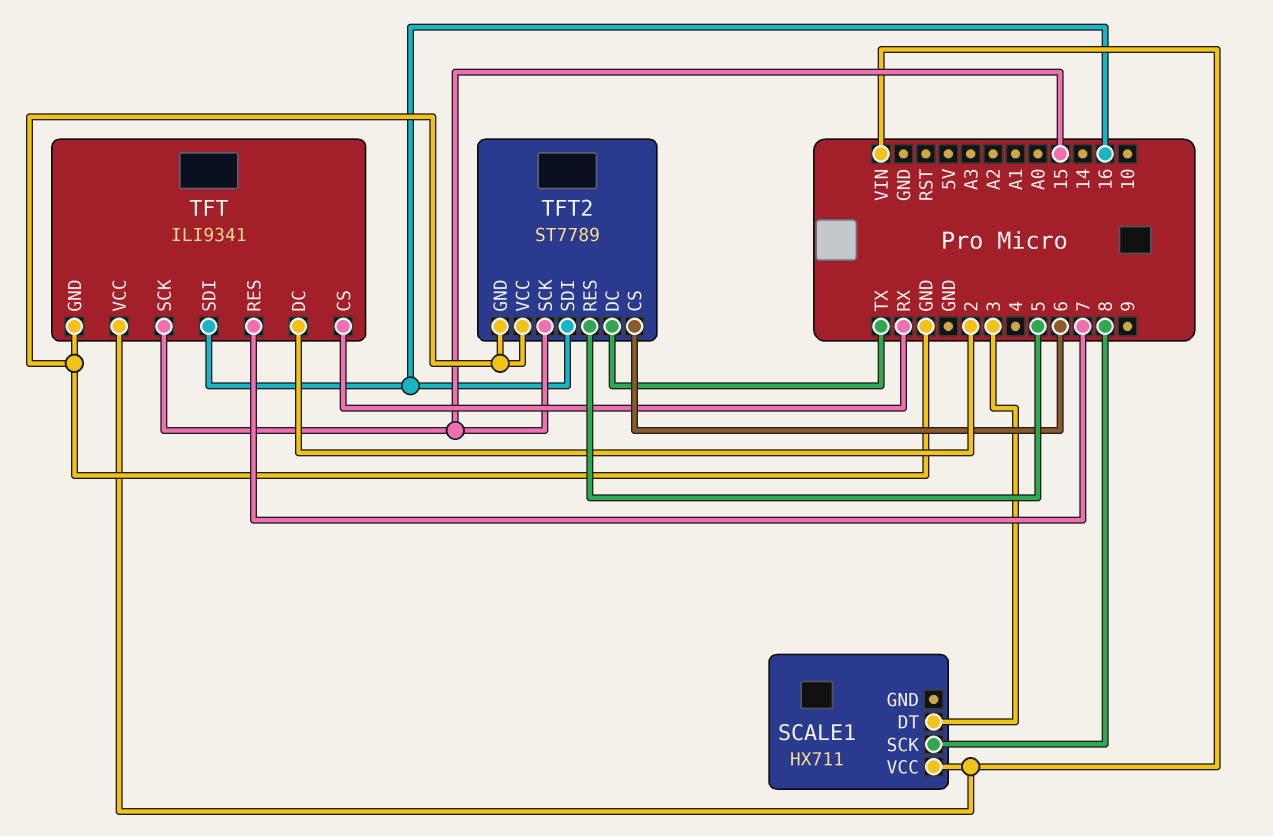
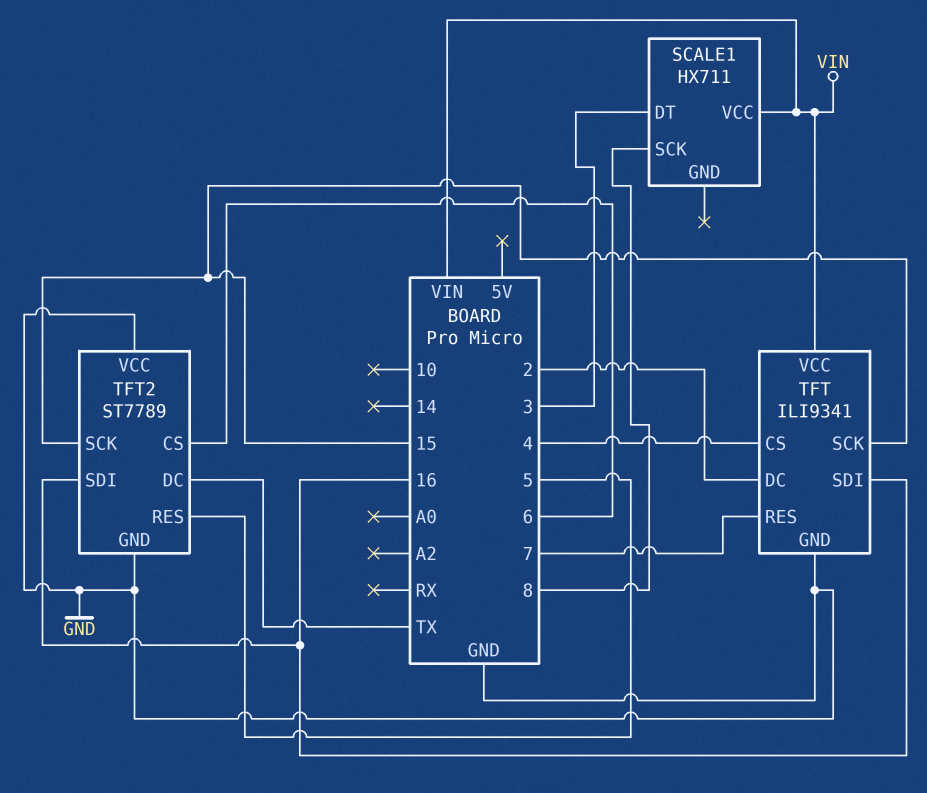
TFT pin CS: RX -> 4

